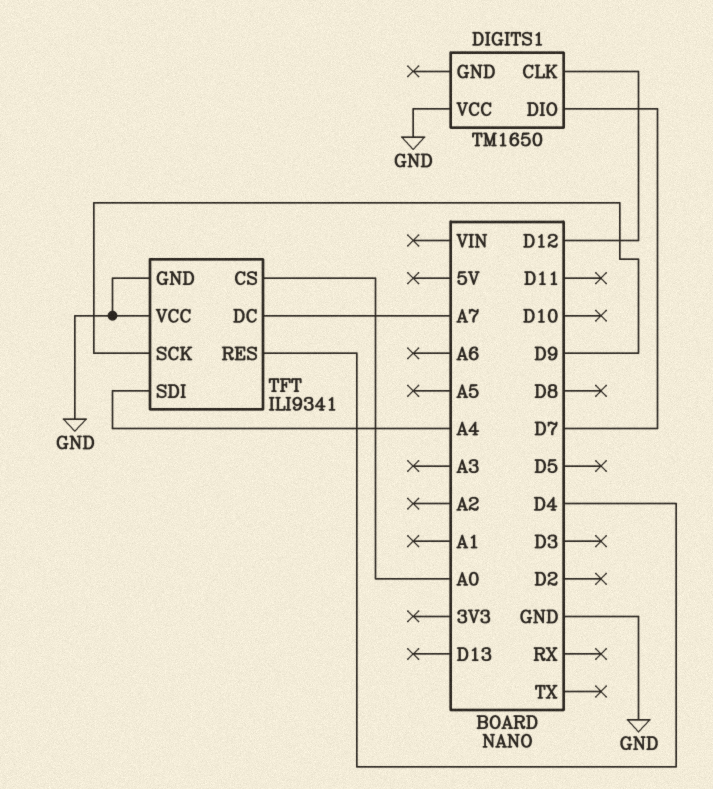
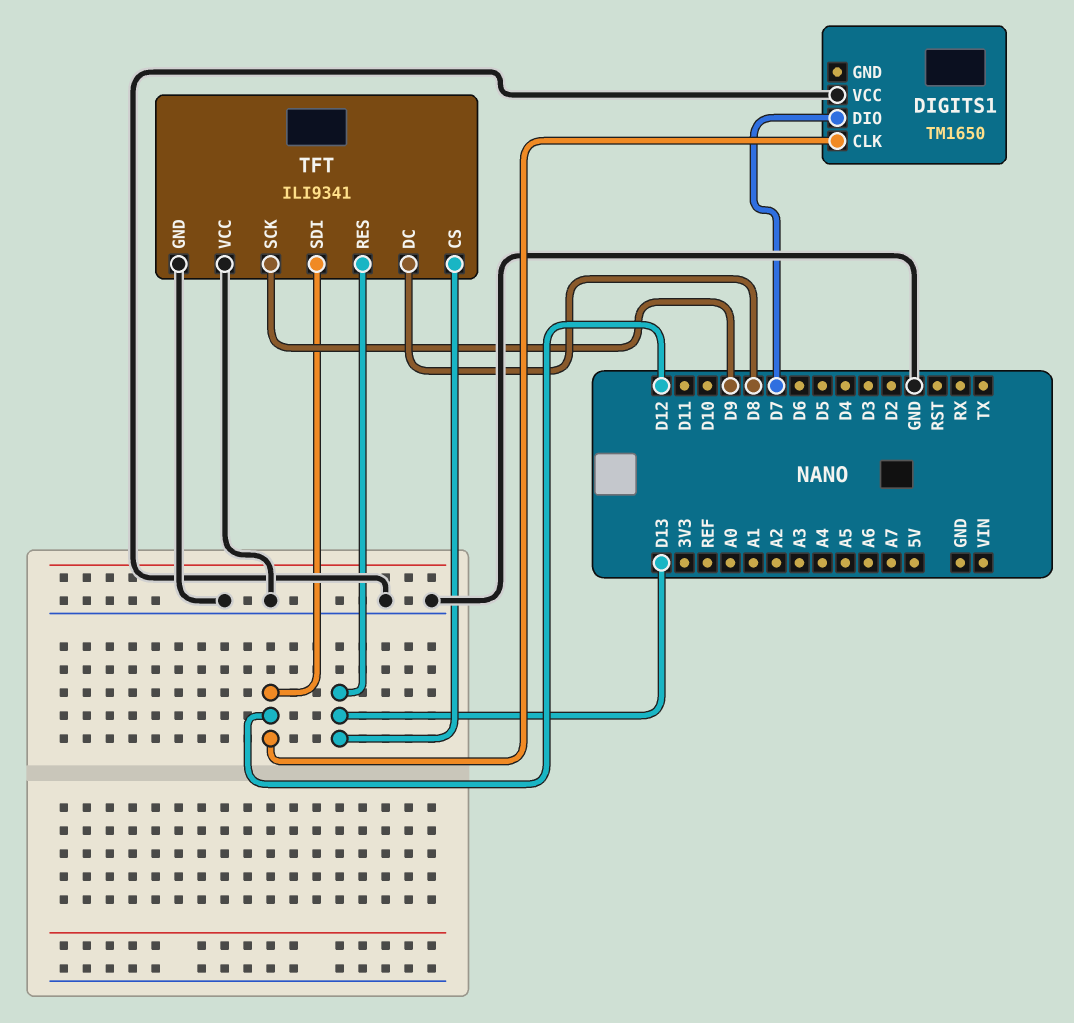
TFT pin CS: A0 -> D13
TFT pin DC: A7 -> D8
TFT pin RES: D4 -> D13
TFT pin SDI: A4 -> D12

